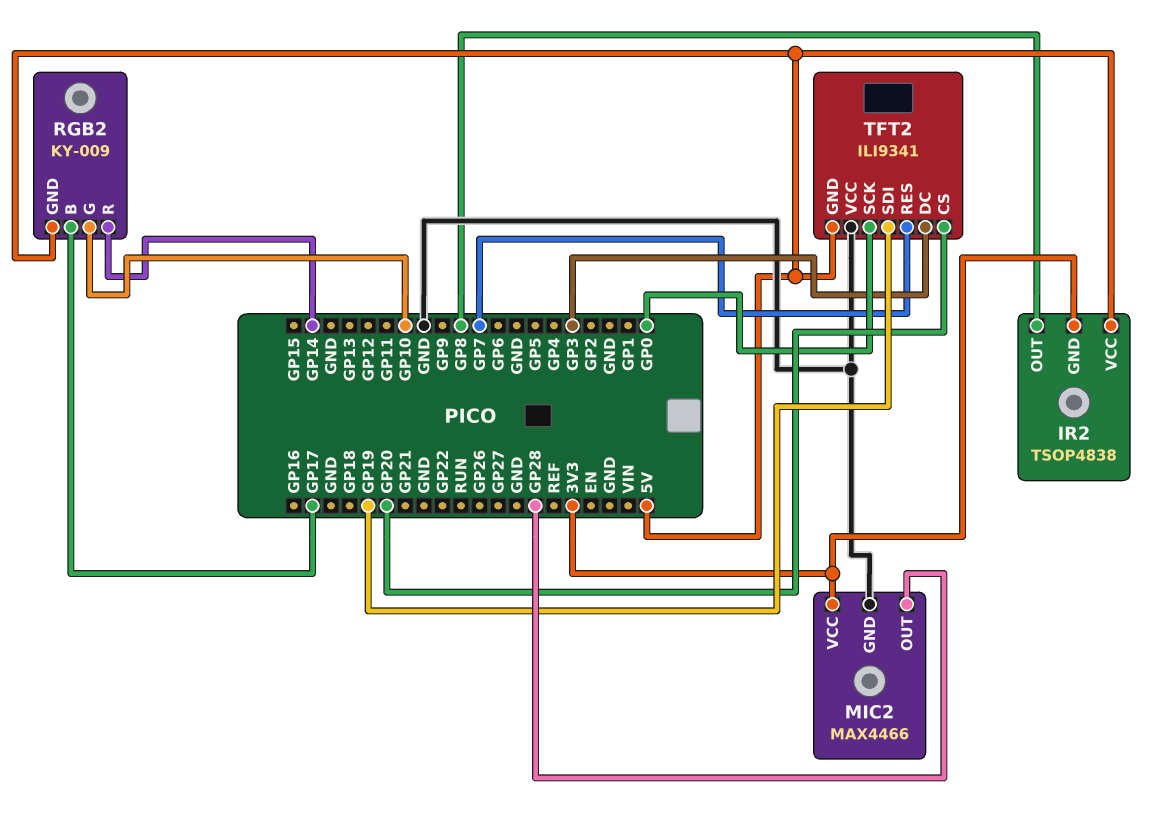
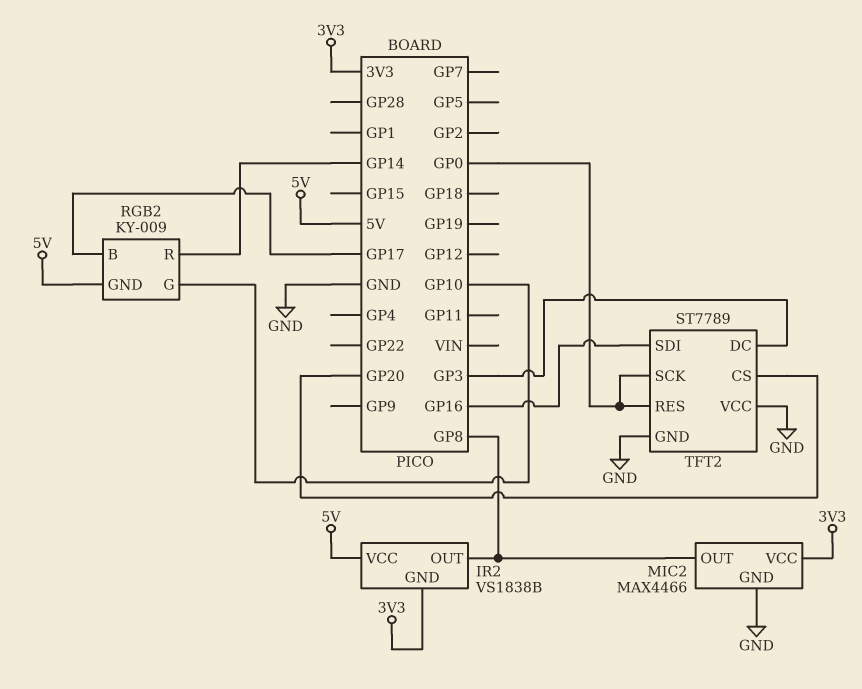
IR2: TSOP4838 -> VS1838B
MIC2 pin OUT: GP28 -> GP8
TFT2: ILI9341 -> ST7789
TFT2 pin GND: 5V -> GND
TFT2 pin RES: GP7 -> GP0
TFT2 pin SDI: GP19 -> GP16

